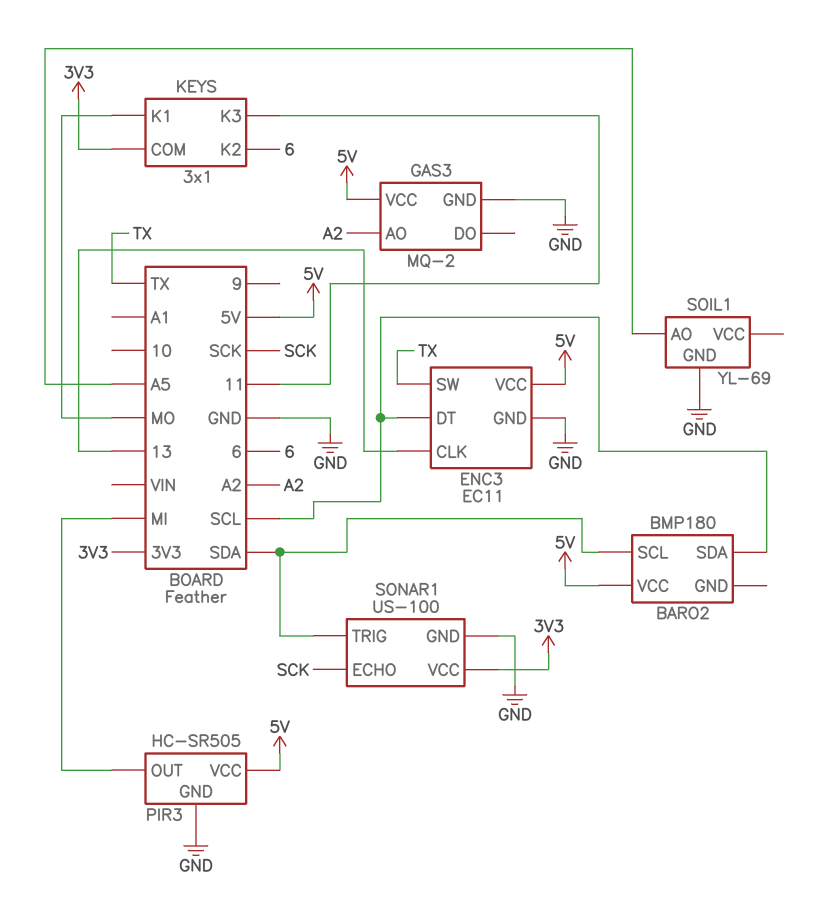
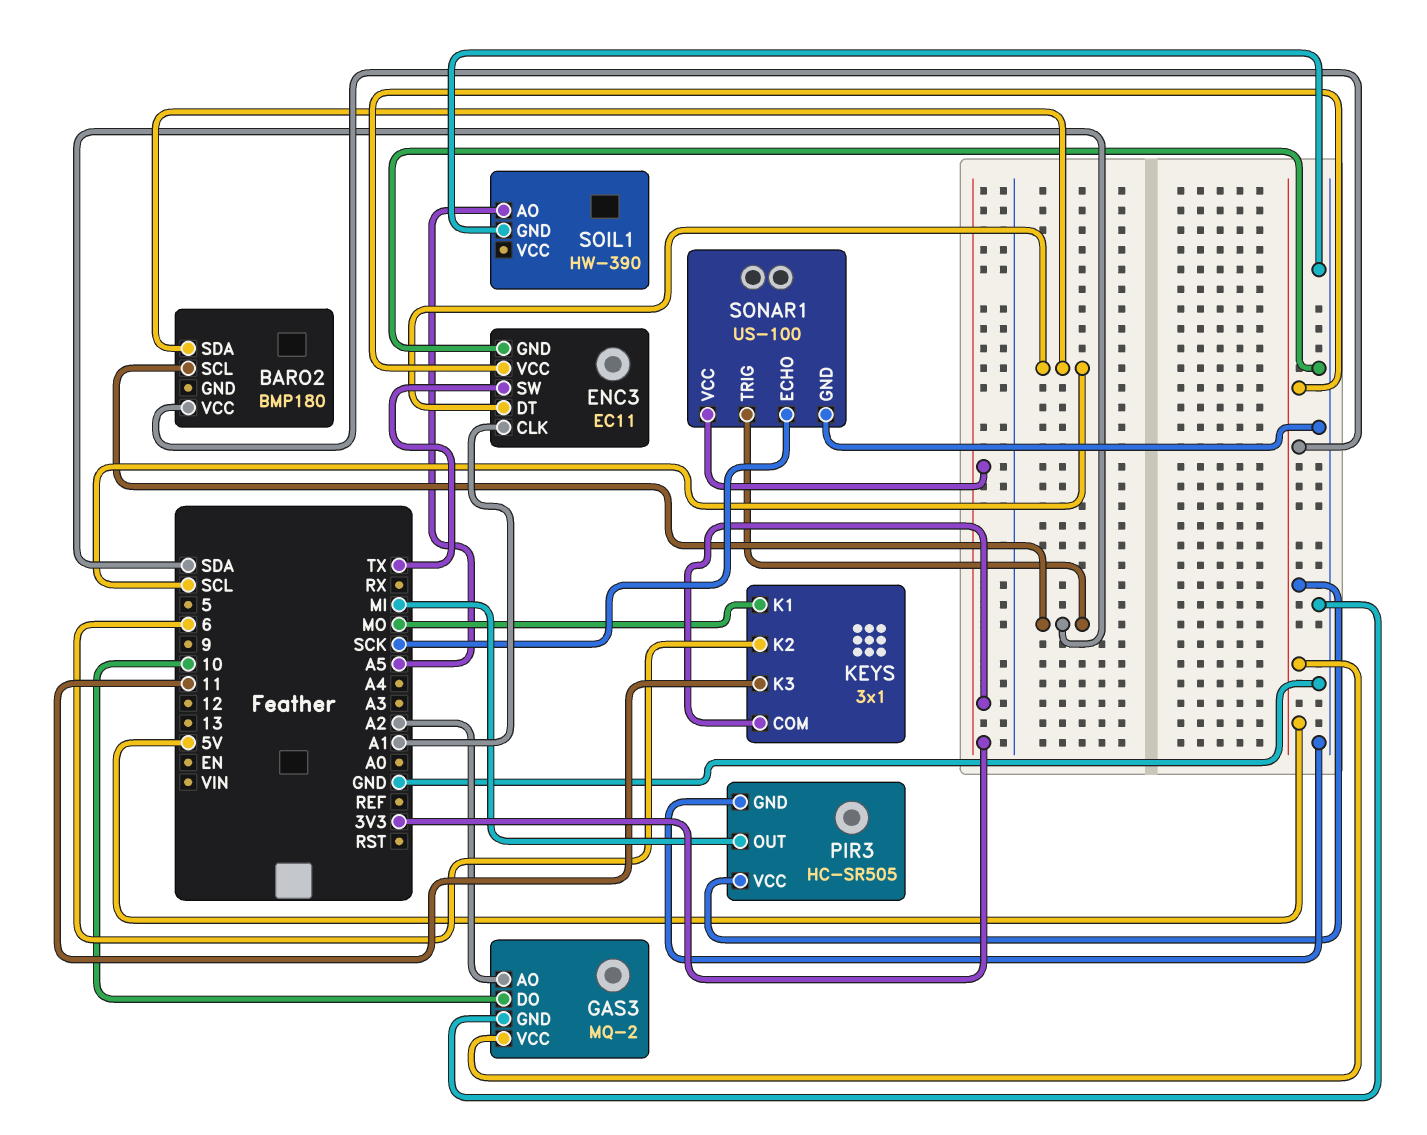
ENC3 pin CLK: 13 -> A1
GAS3 pin DO: none -> 10
SOIL1: YL-69 -> HW-390

